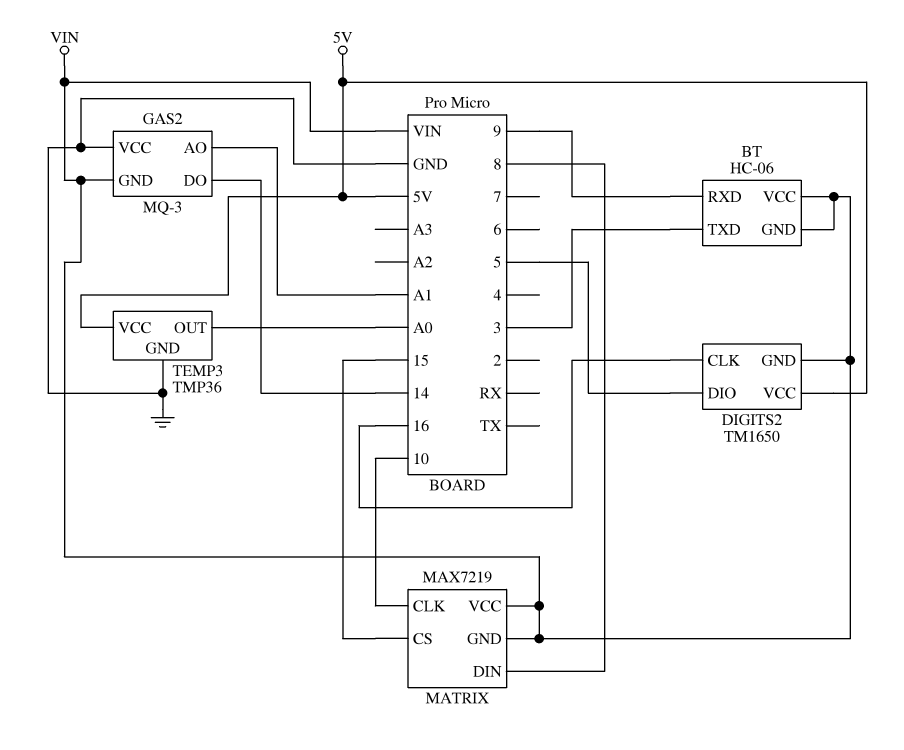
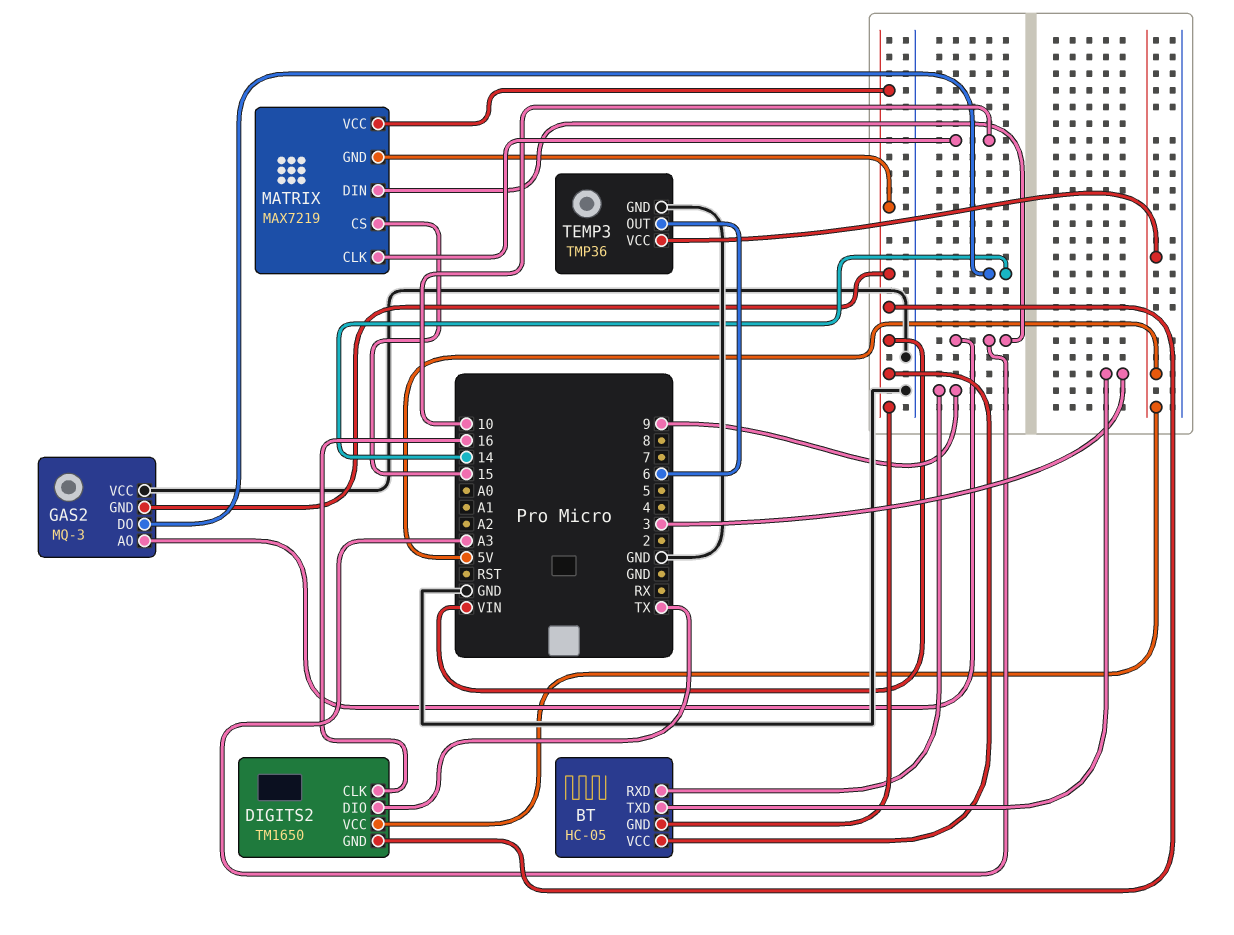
BT: HC-06 -> HC-05
DIGITS2 pin DIO: 5 -> TX
GAS2 pin AO: A1 -> A3
MATRIX pin DIN: 8 -> A3
TEMP3 pin OUT: A0 -> 6

